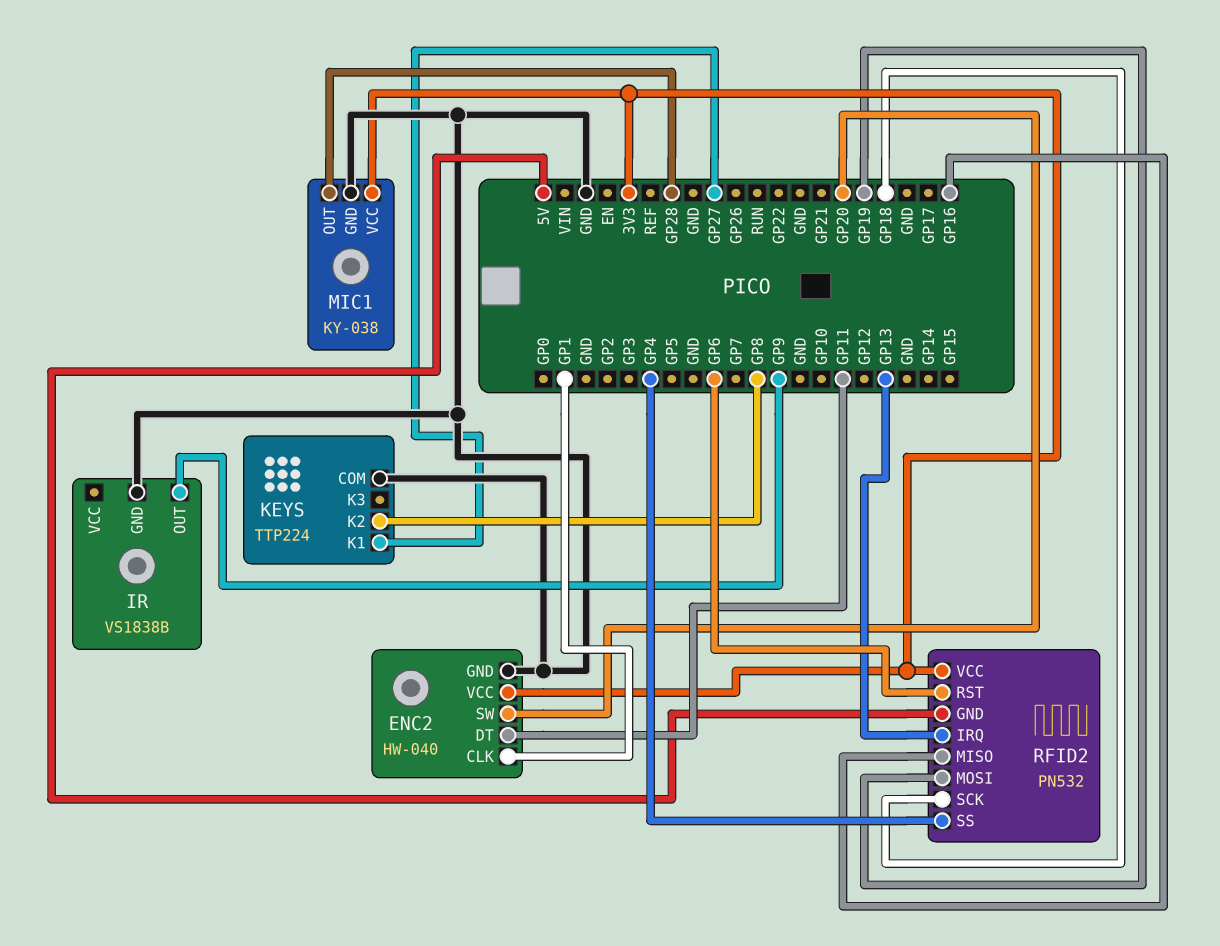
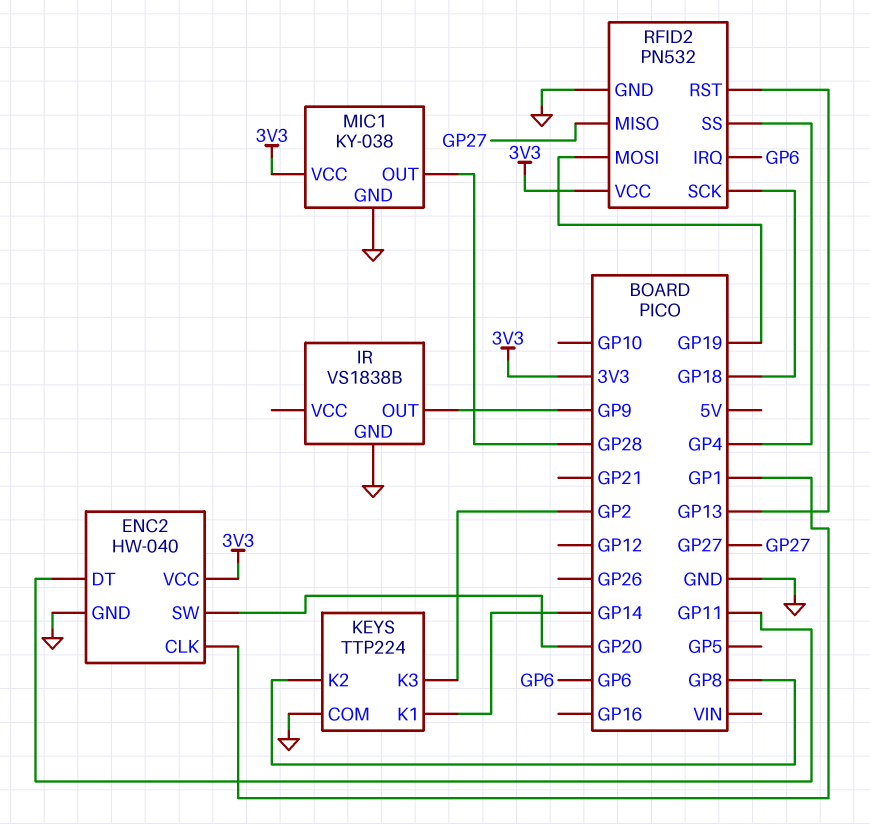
KEYS pin K1: GP27 -> GP14
KEYS pin K3: none -> GP2
RFID2 pin GND: 5V -> GND
RFID2 pin IRQ: GP13 -> GP6
RFID2 pin MISO: GP16 -> GP27
RFID2 pin RST: GP6 -> GP13

